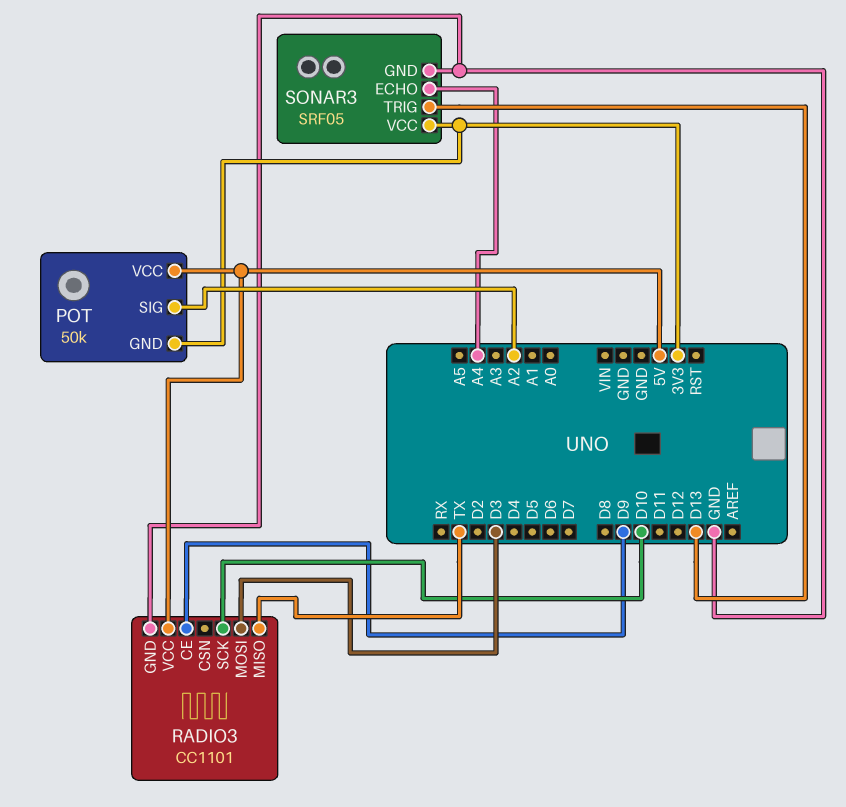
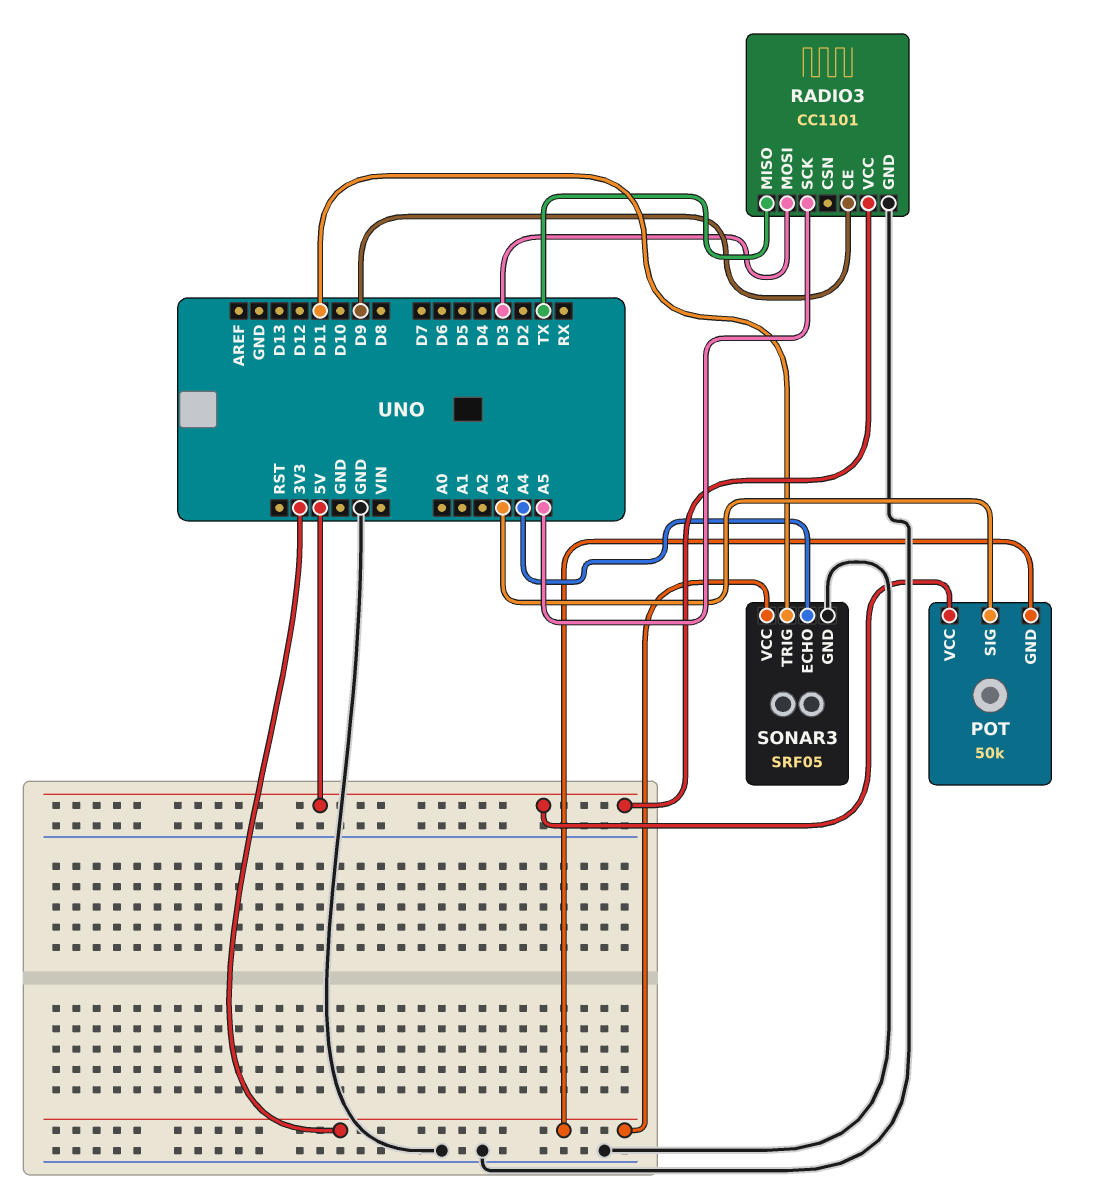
POT pin SIG: A2 -> A3
RADIO3 pin SCK: D10 -> A5
SONAR3 pin TRIG: D13 -> D11

